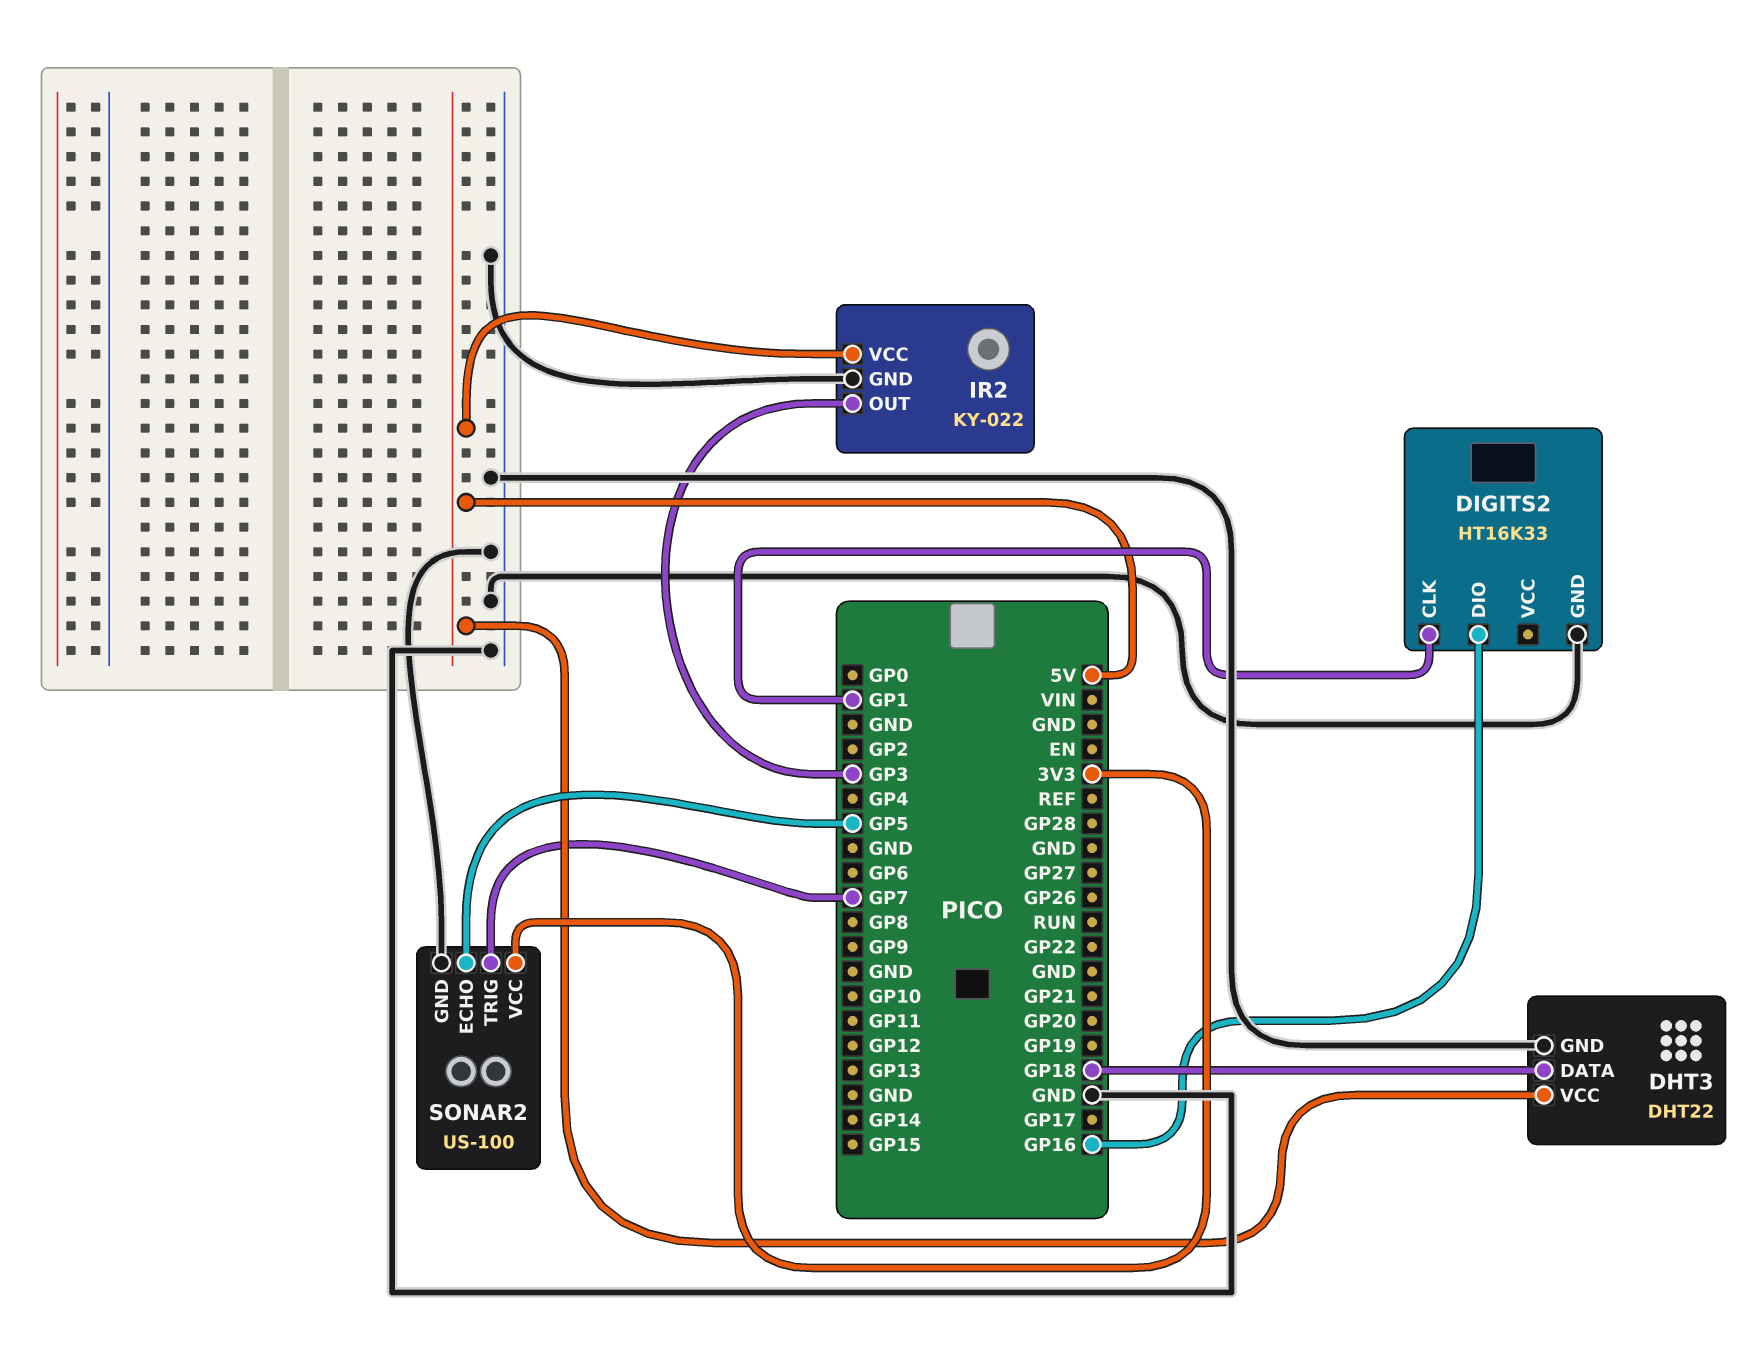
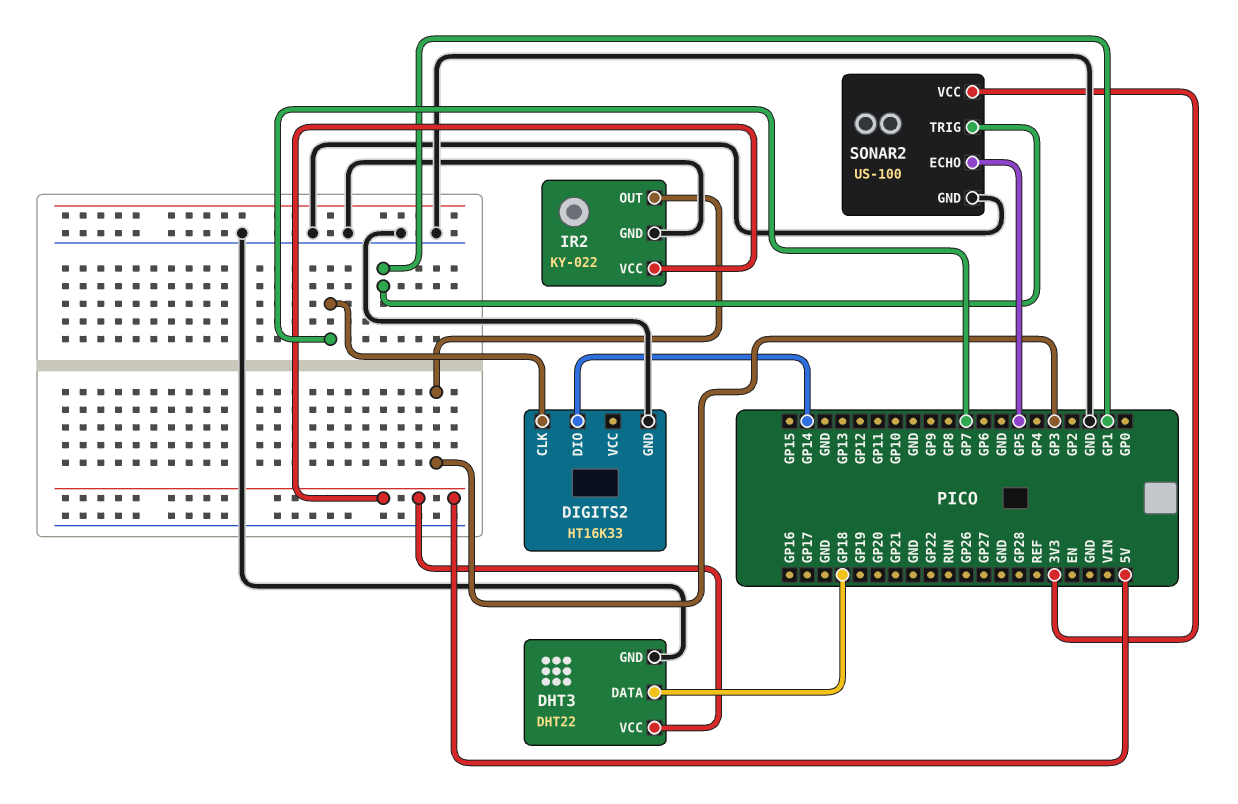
DIGITS2 pin CLK: GP1 -> GP7
DIGITS2 pin DIO: GP16 -> GP14
SONAR2 pin TRIG: GP7 -> GP1

